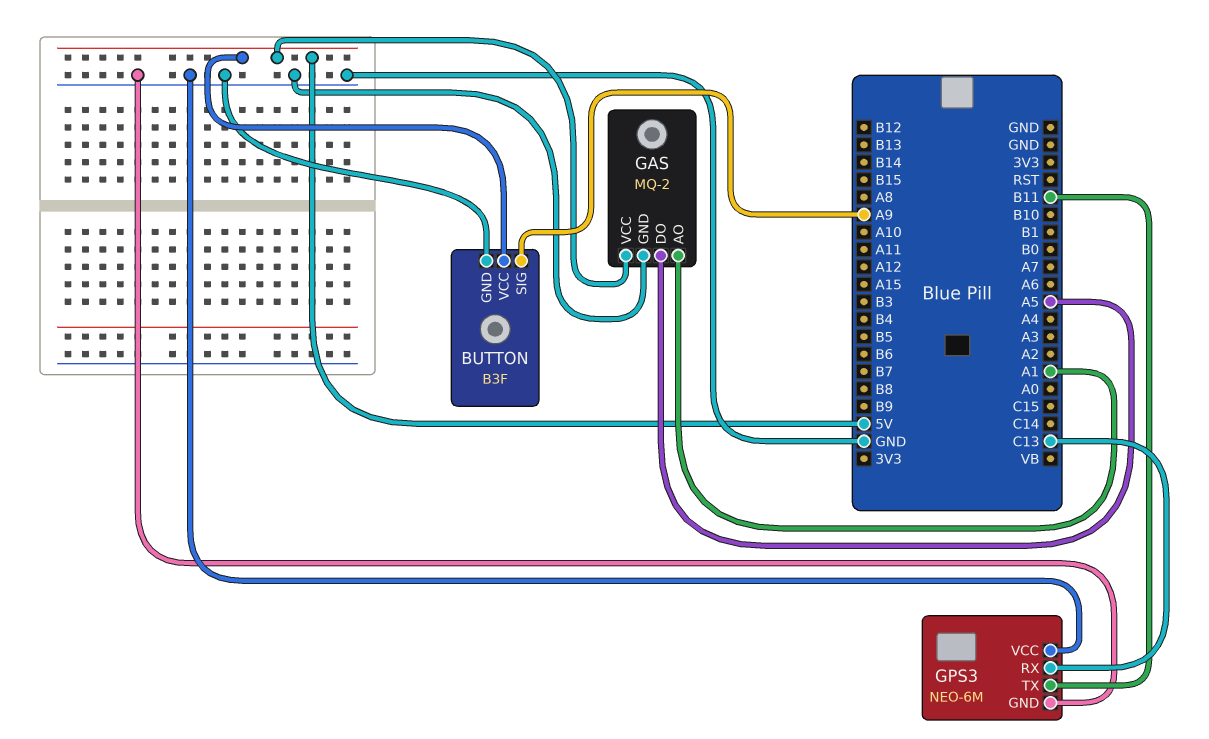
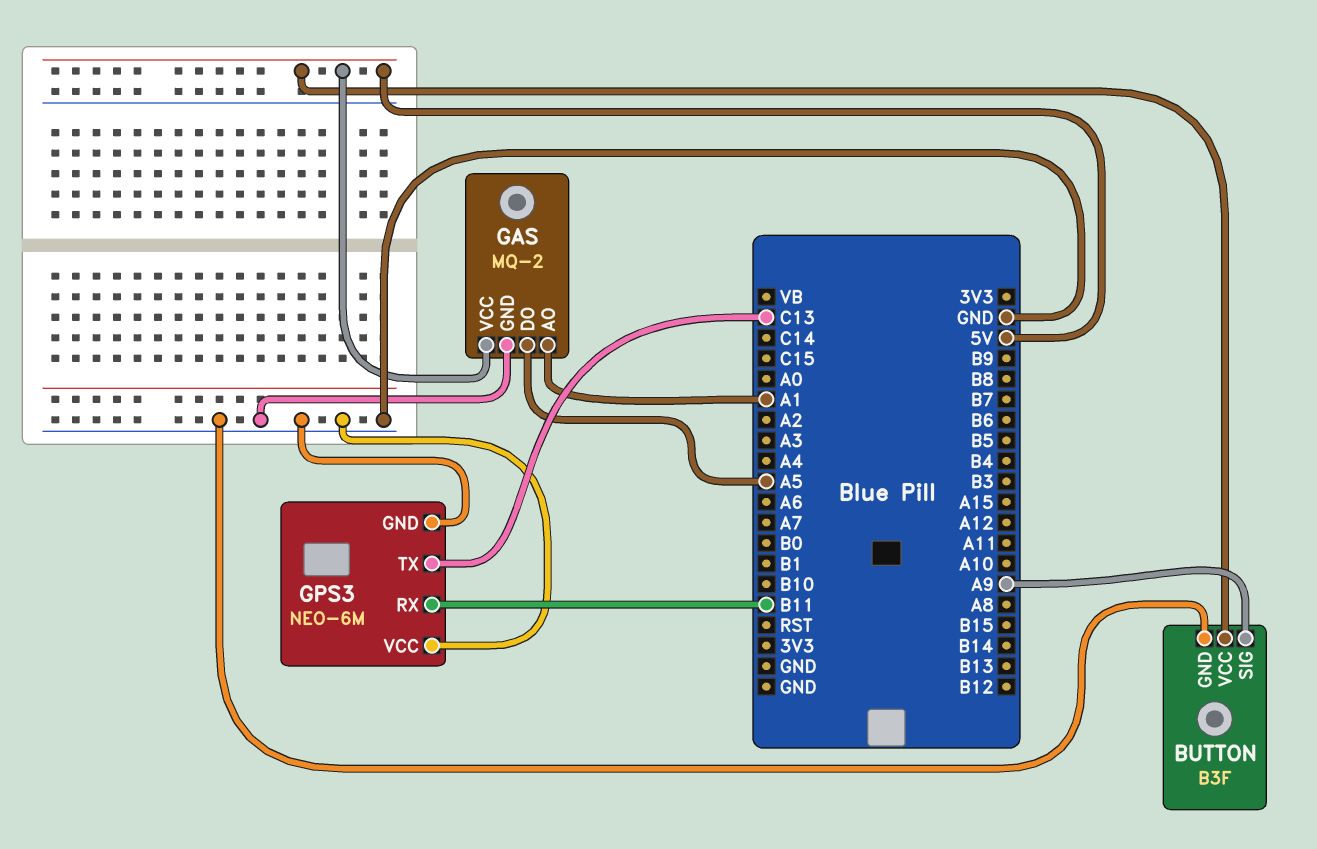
GPS3 pin RX: C13 -> B11
GPS3 pin TX: B11 -> C13

